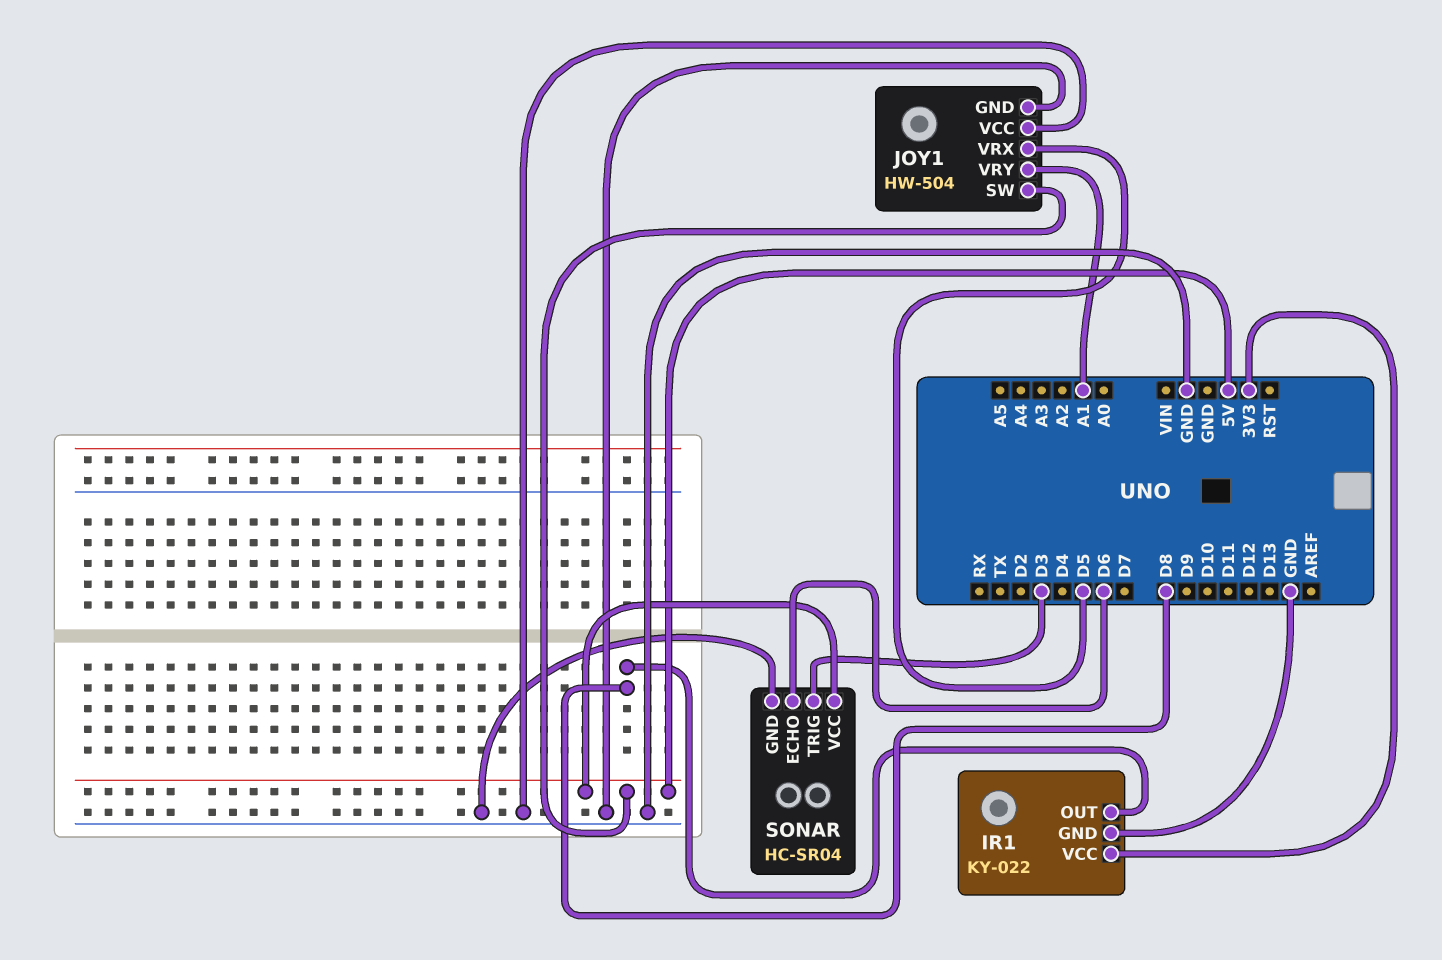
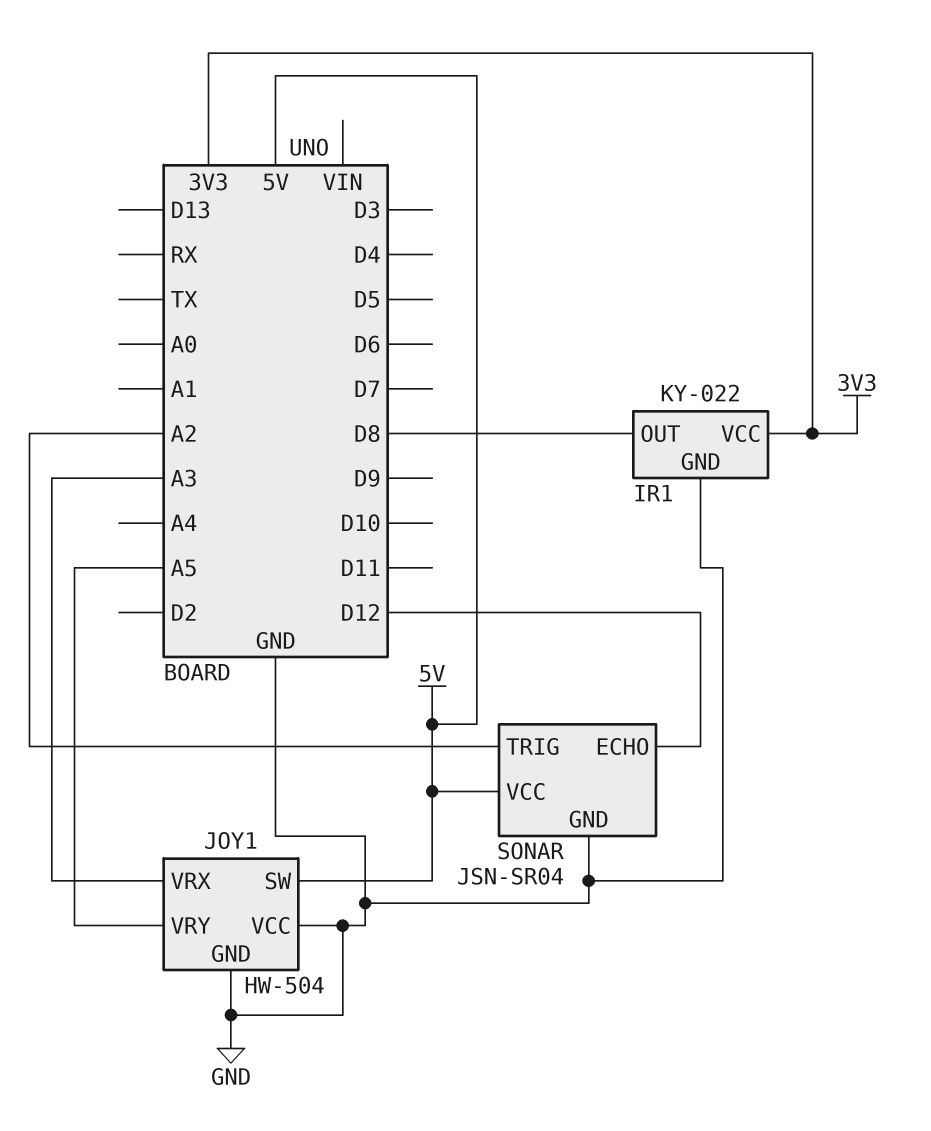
JOY1 pin VRX: D5 -> A3
JOY1 pin VRY: A1 -> A5
SONAR: HC-SR04 -> JSN-SR04
SONAR pin ECHO: D6 -> D12
SONAR pin TRIG: D3 -> A2

